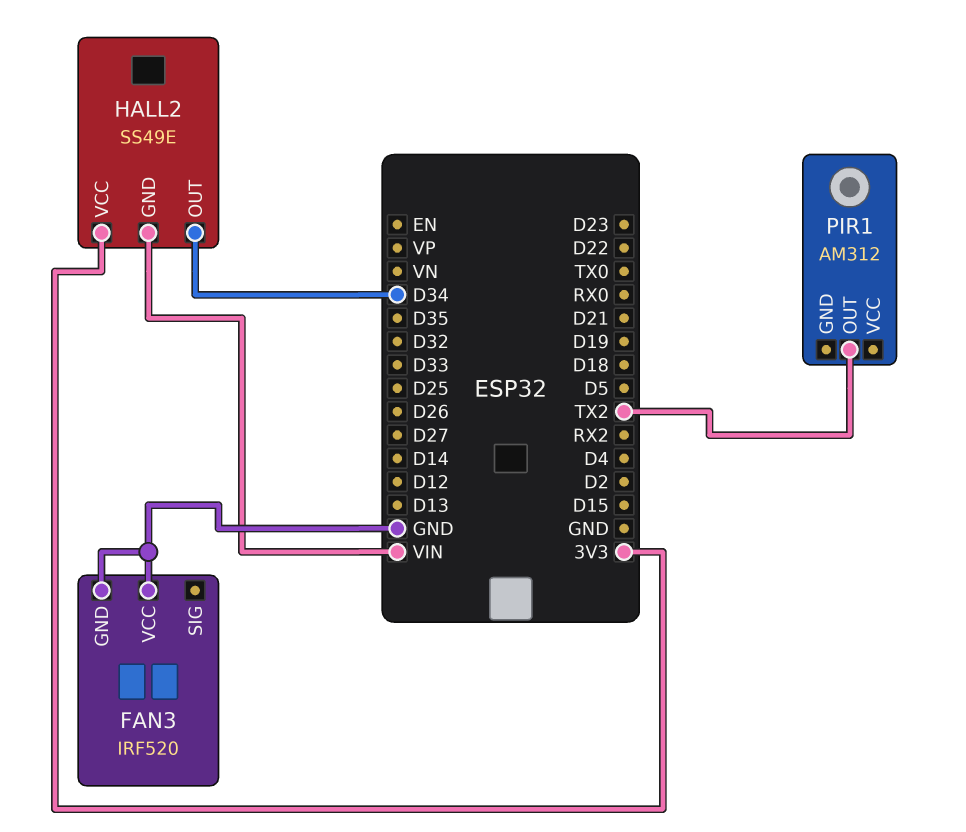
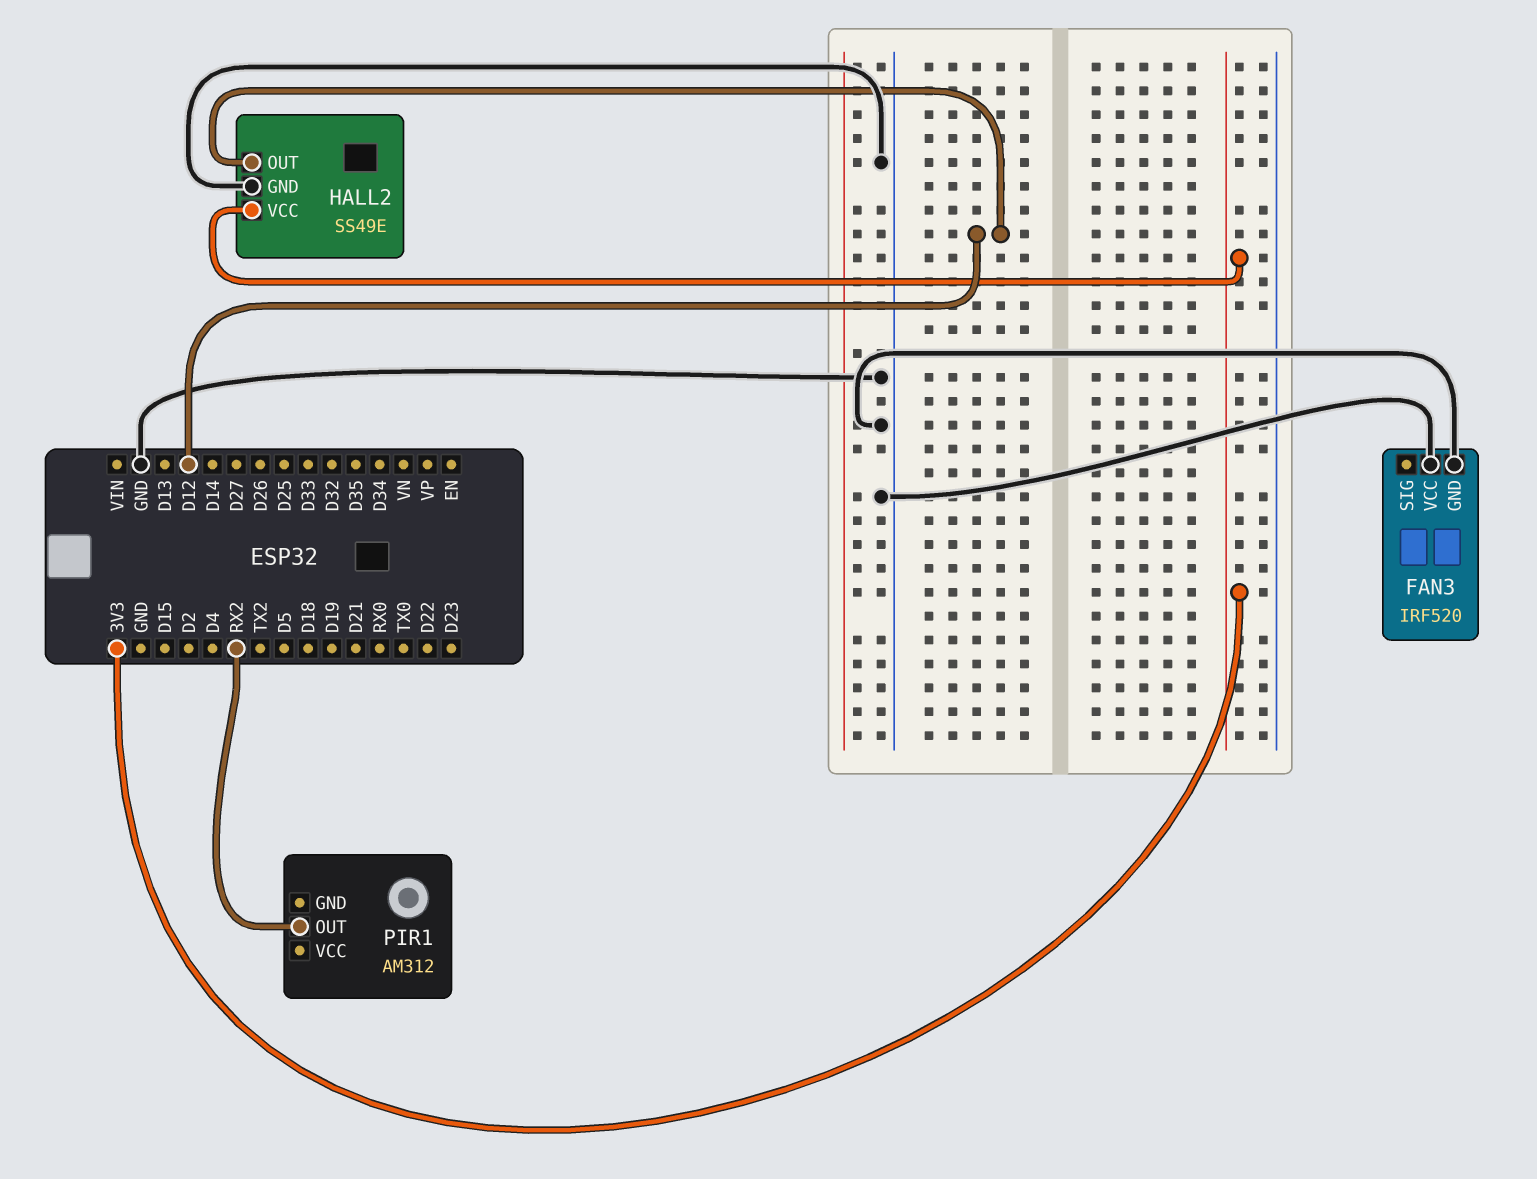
HALL2 pin GND: VIN -> GND
HALL2 pin OUT: D34 -> D12
PIR1 pin OUT: TX2 -> RX2

